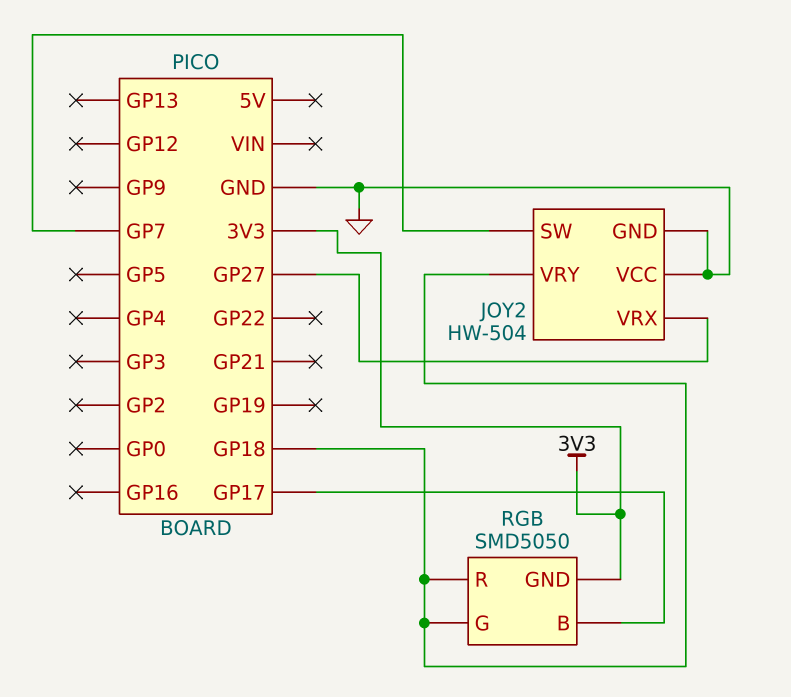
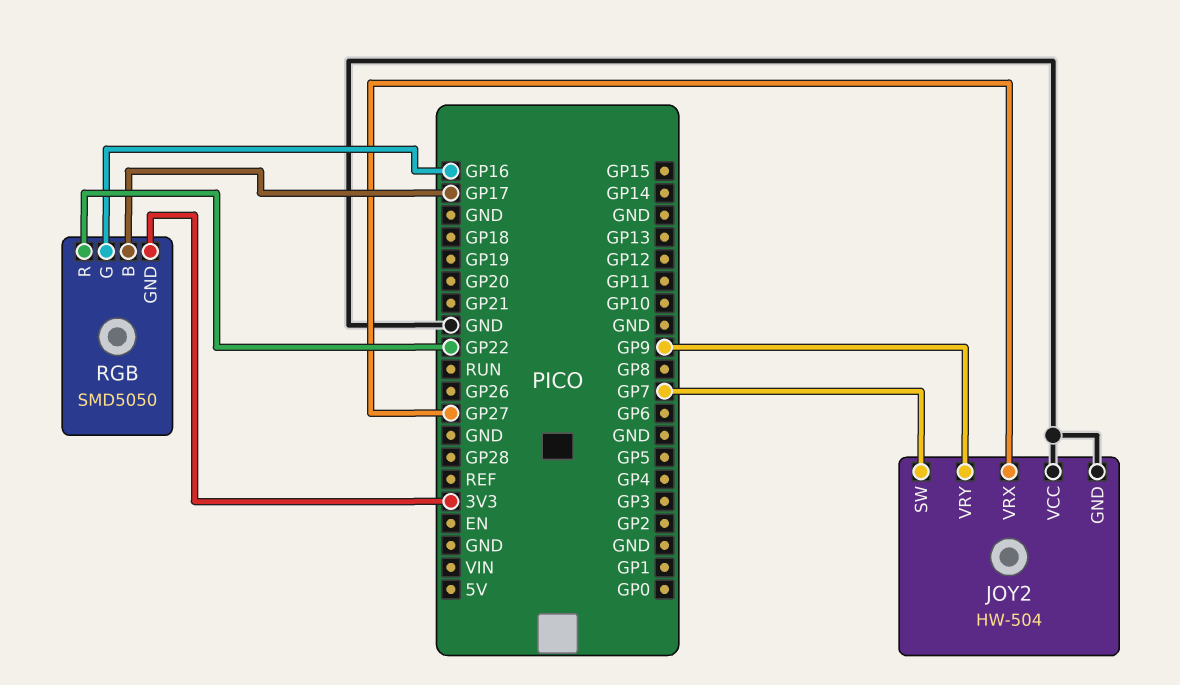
JOY2 pin VRY: GP18 -> GP9
RGB pin G: GP18 -> GP16
RGB pin R: GP18 -> GP22

